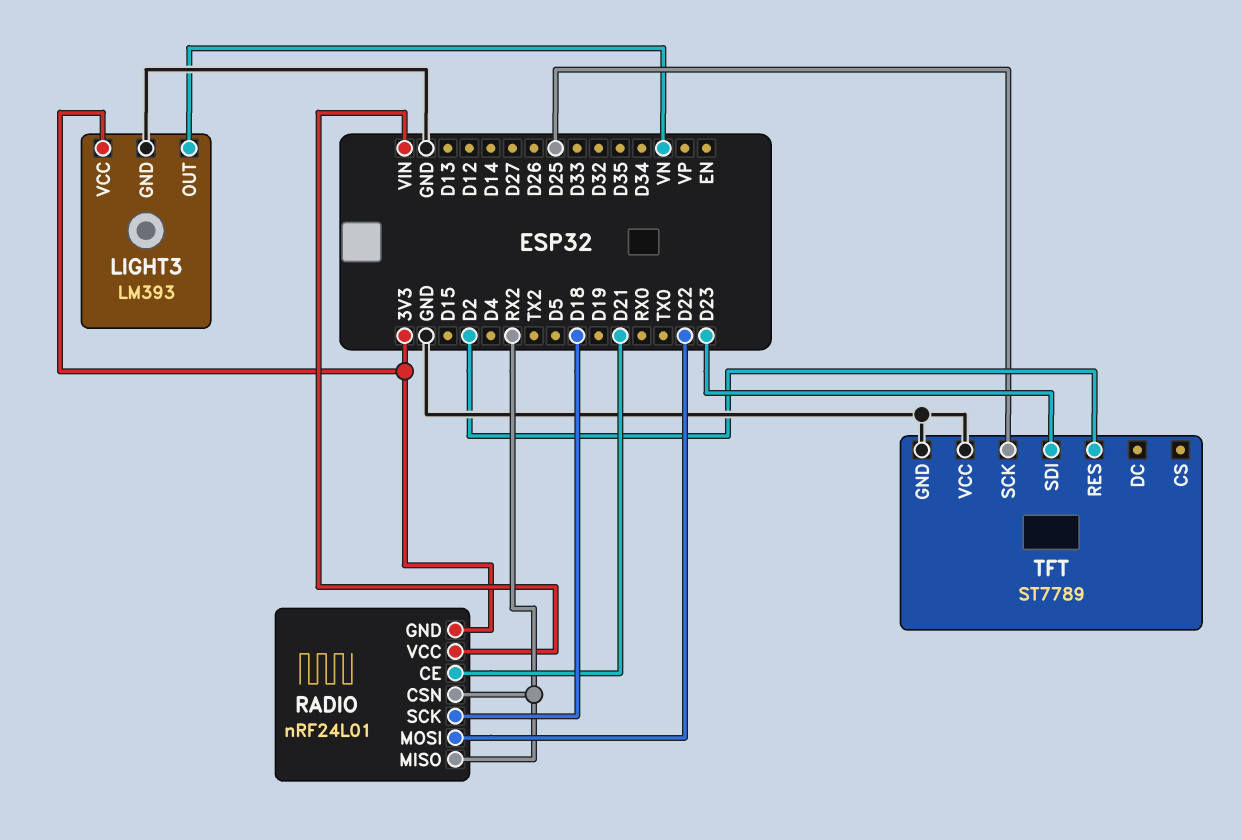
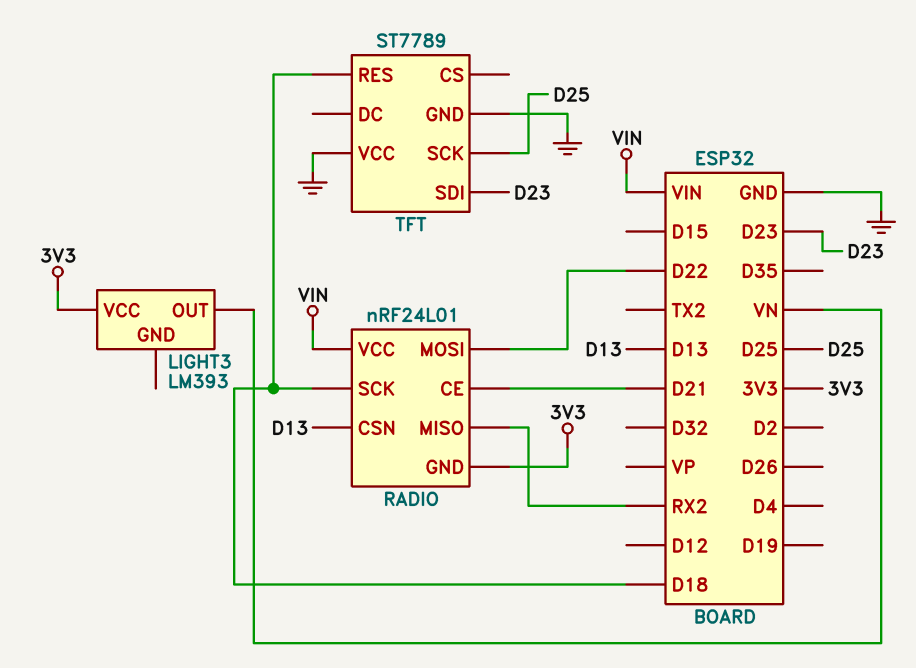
LIGHT3 pin GND: GND -> none
RADIO pin CSN: RX2 -> D13
TFT pin RES: D2 -> D18

